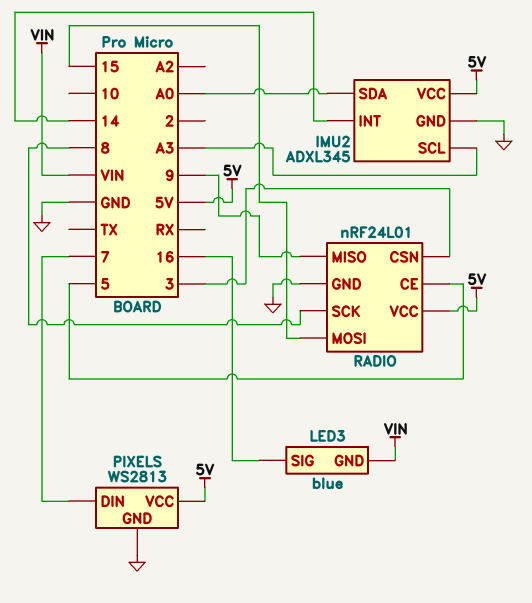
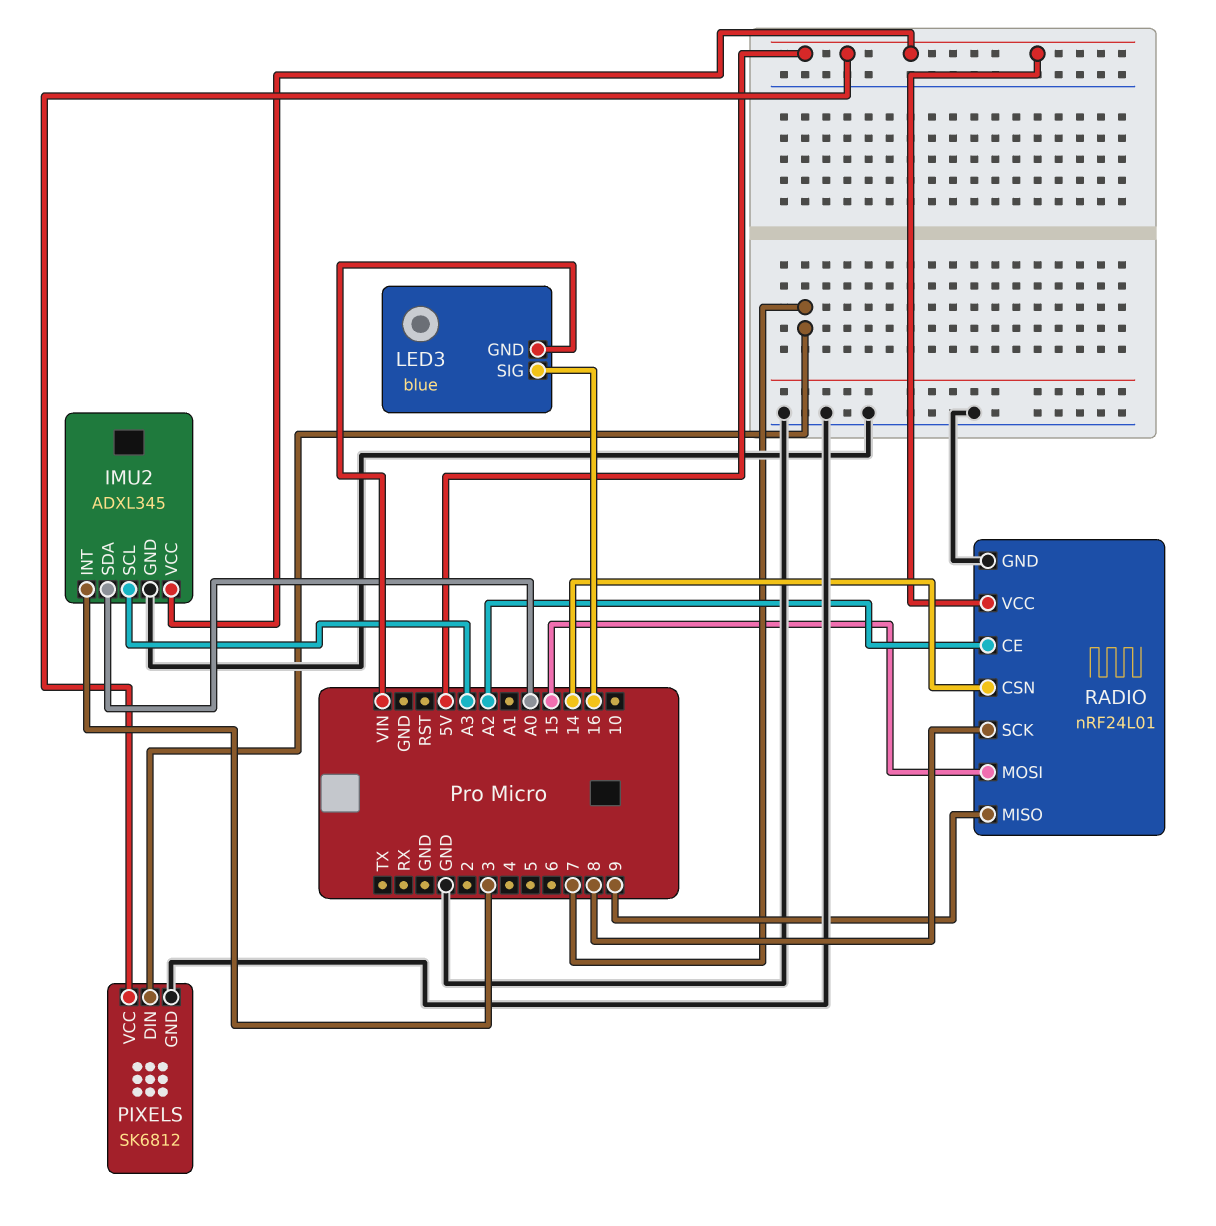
IMU2 pin INT: 14 -> 3
PIXELS: WS2813 -> SK6812
RADIO pin CE: 5 -> A2
RADIO pin CSN: 3 -> 14

